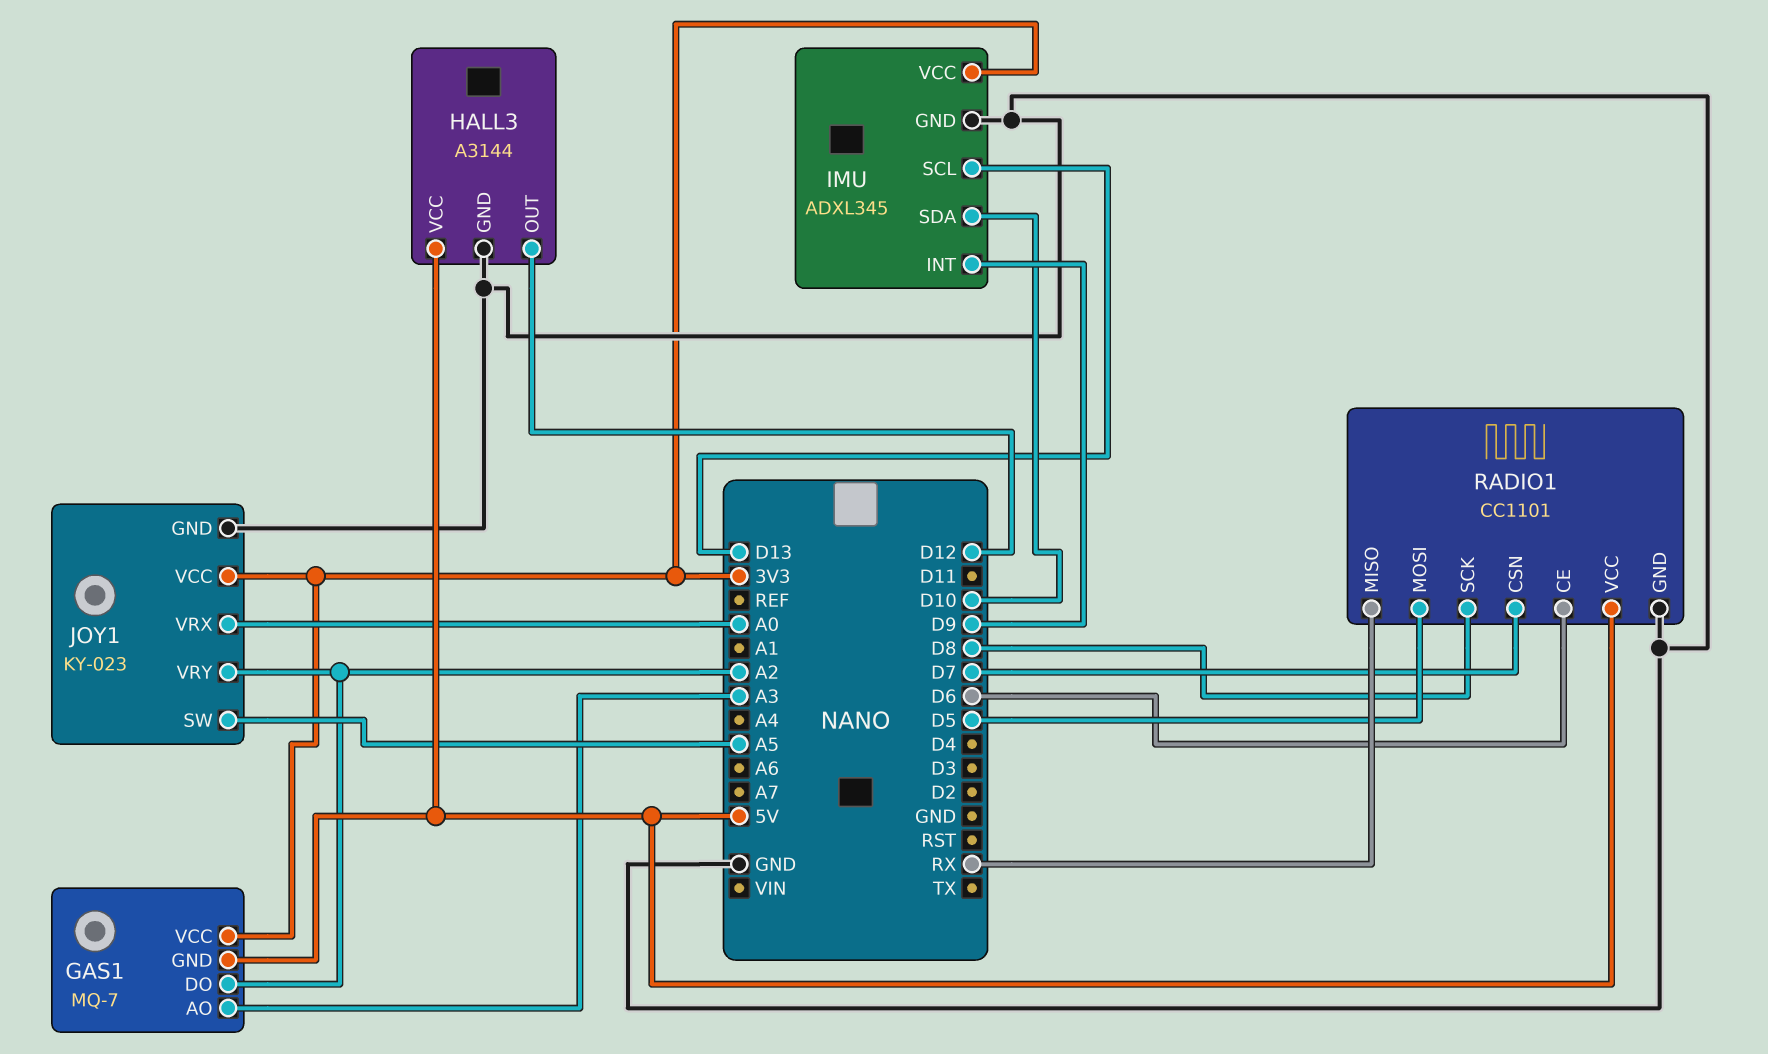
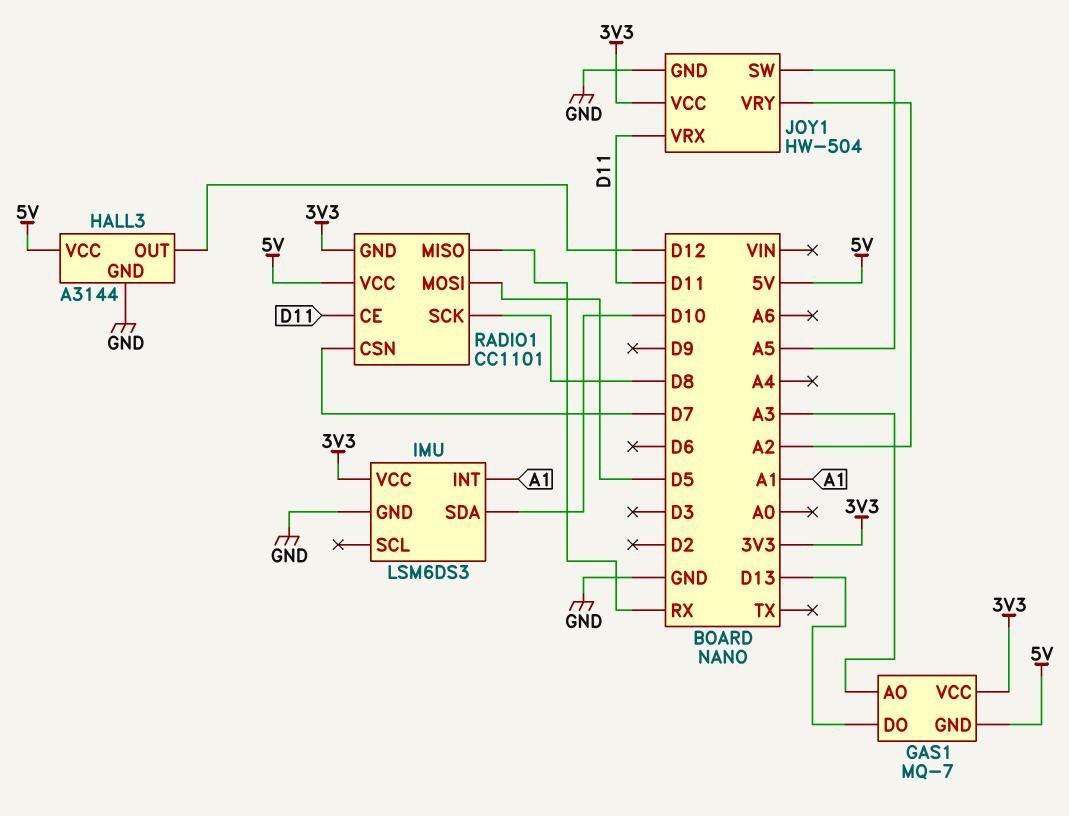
GAS1 pin DO: A2 -> D13
IMU: ADXL345 -> LSM6DS3
IMU pin INT: D9 -> A1
IMU pin SCL: D13 -> none
JOY1: KY-023 -> HW-504
JOY1 pin VRX: A0 -> D11
RADIO1 pin CE: D6 -> D11
RADIO1 pin GND: GND -> 3V3

